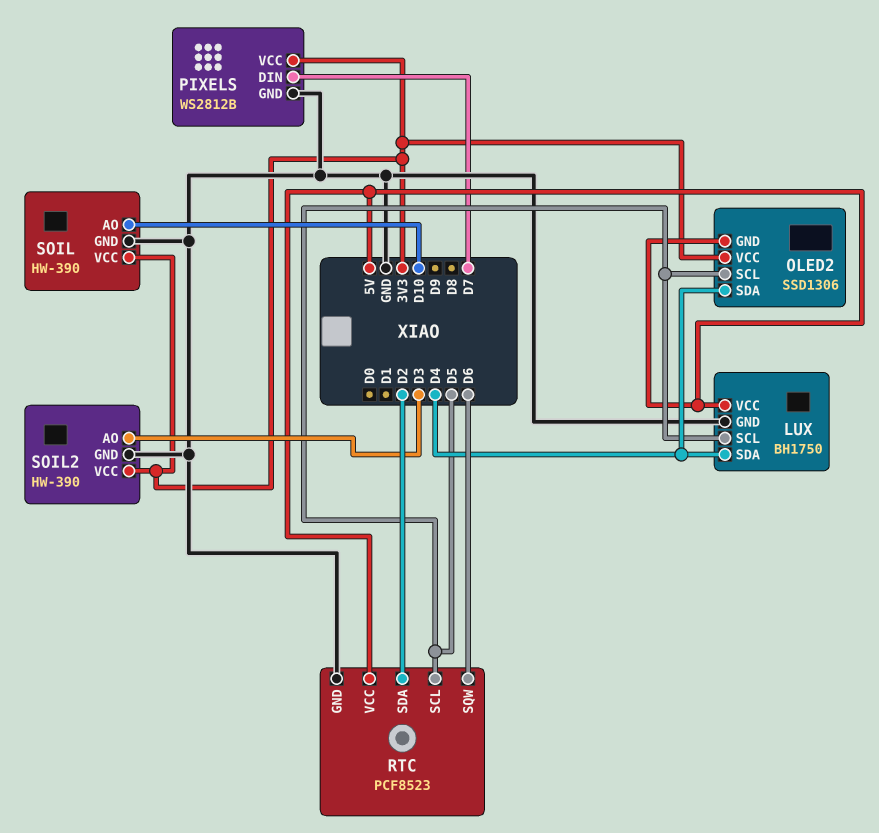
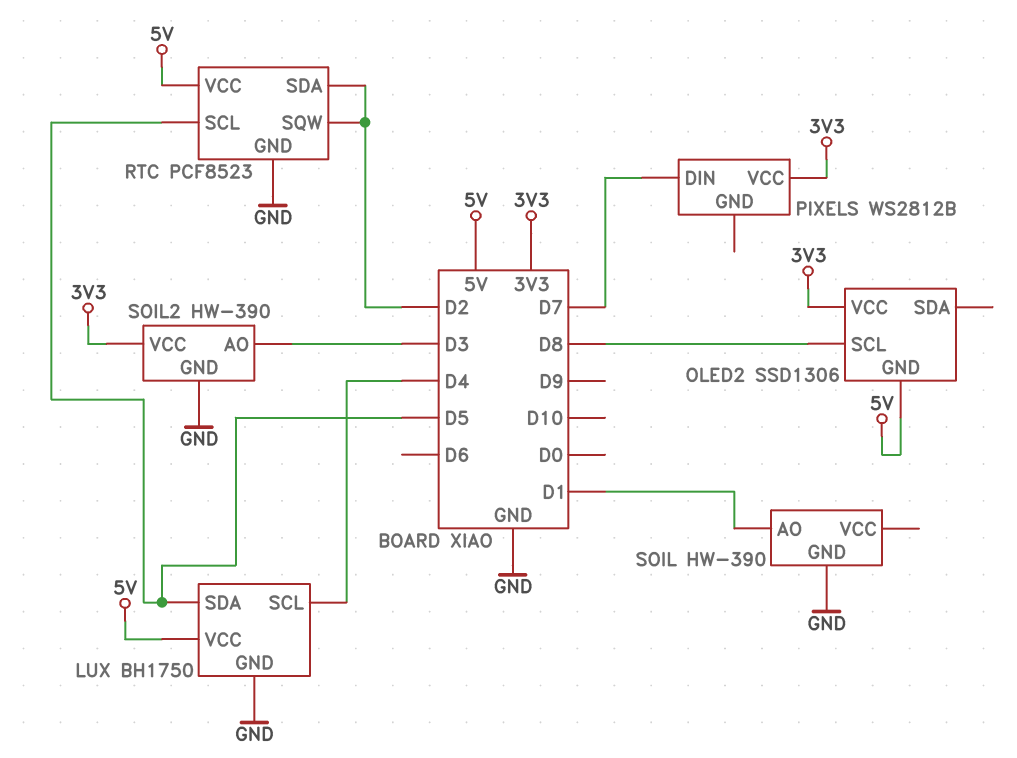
LUX pin SCL: D5 -> D4
LUX pin SDA: D4 -> D5
OLED2 pin SCL: D5 -> D8
OLED2 pin SDA: D4 -> none
PIXELS pin GND: GND -> none
RTC pin SQW: D6 -> D2
SOIL pin AO: D10 -> D1
SOIL pin VCC: 3V3 -> none

